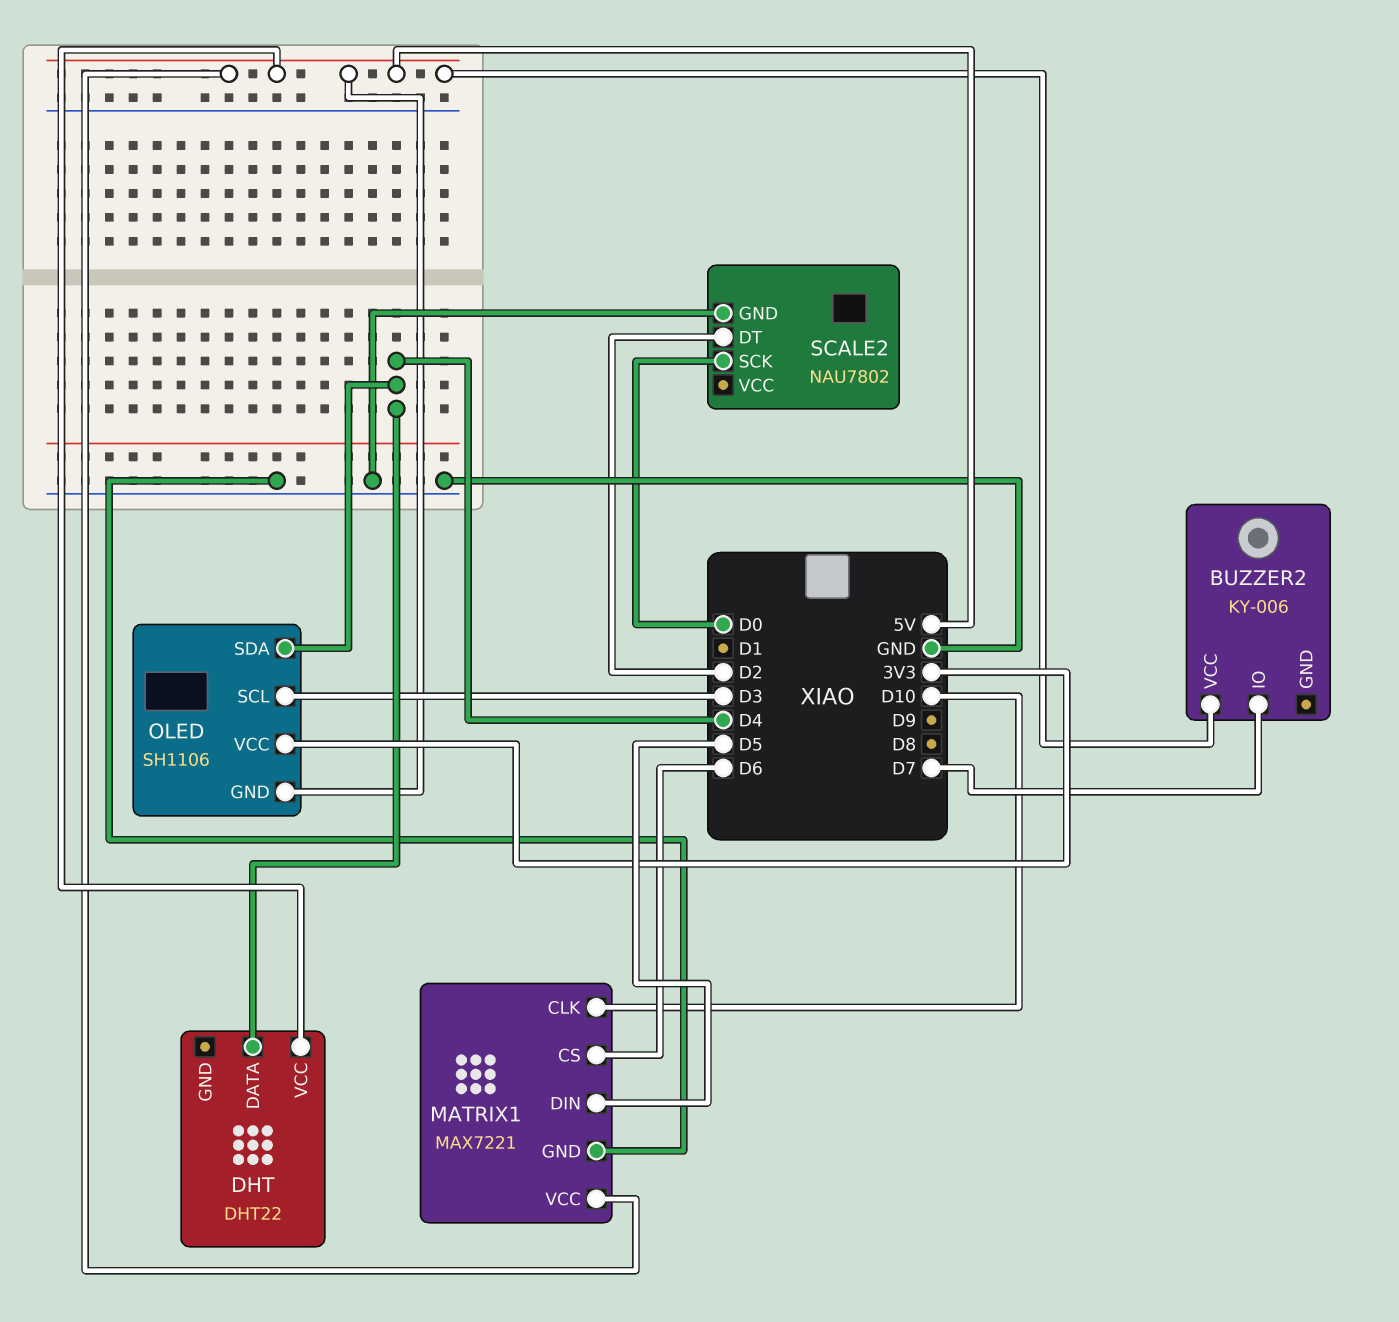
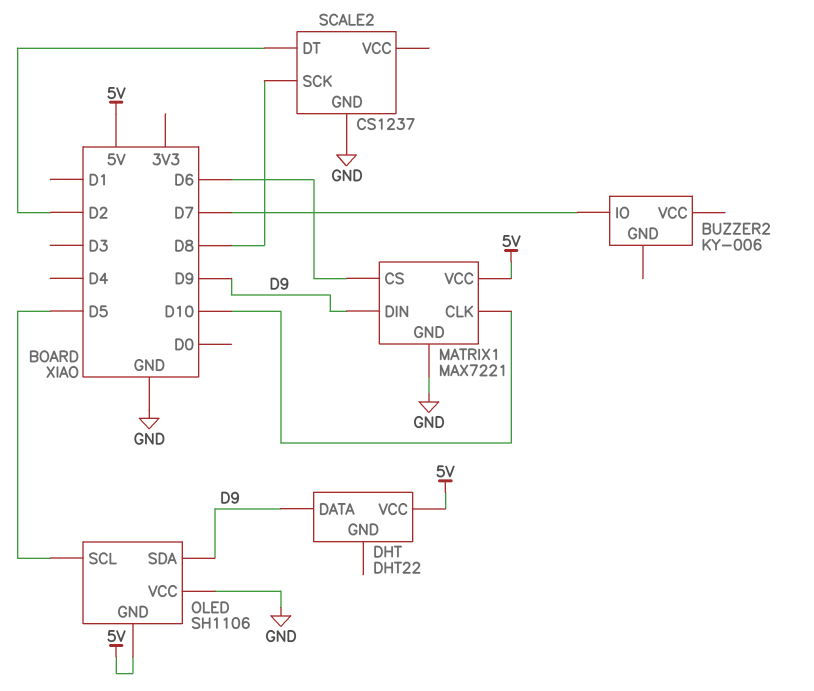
BUZZER2 pin VCC: 5V -> none
DHT pin DATA: D4 -> D9
MATRIX1 pin DIN: D5 -> D9
OLED pin SCL: D3 -> D5
OLED pin SDA: D4 -> D9
OLED pin VCC: 3V3 -> GND
SCALE2: NAU7802 -> CS1237
SCALE2 pin SCK: D0 -> D8

